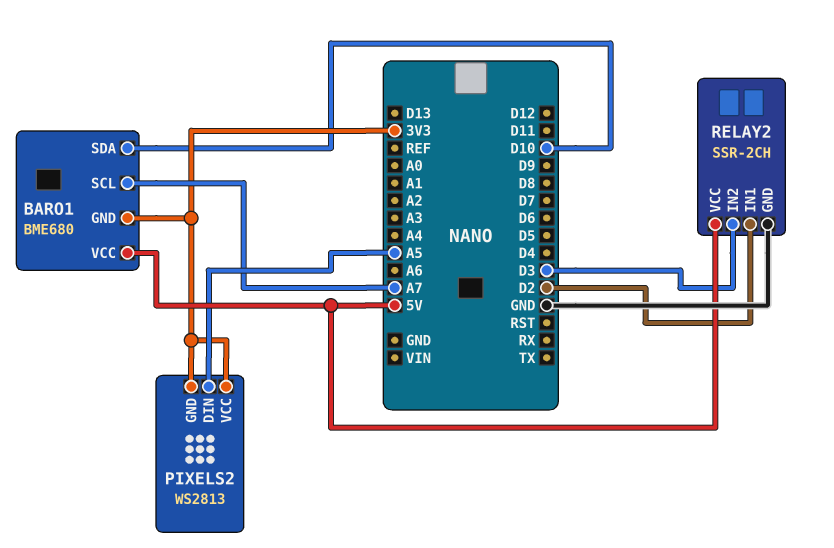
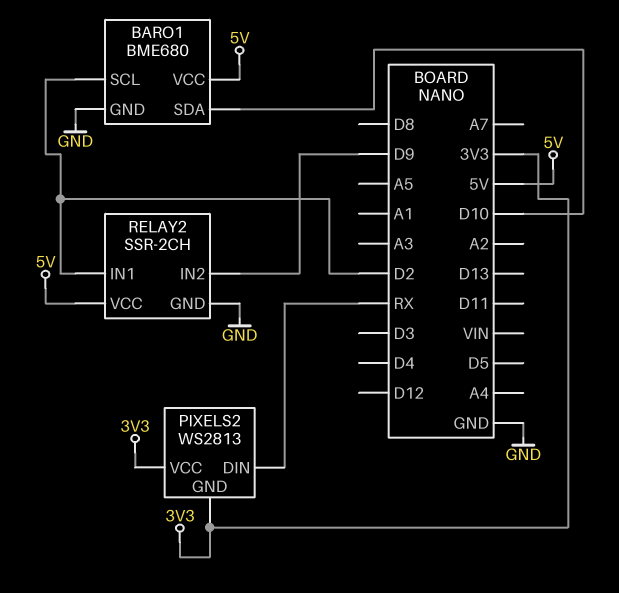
BARO1 pin GND: 3V3 -> GND
BARO1 pin SCL: A7 -> D2
PIXELS2 pin DIN: A5 -> RX
RELAY2 pin IN2: D3 -> D9

